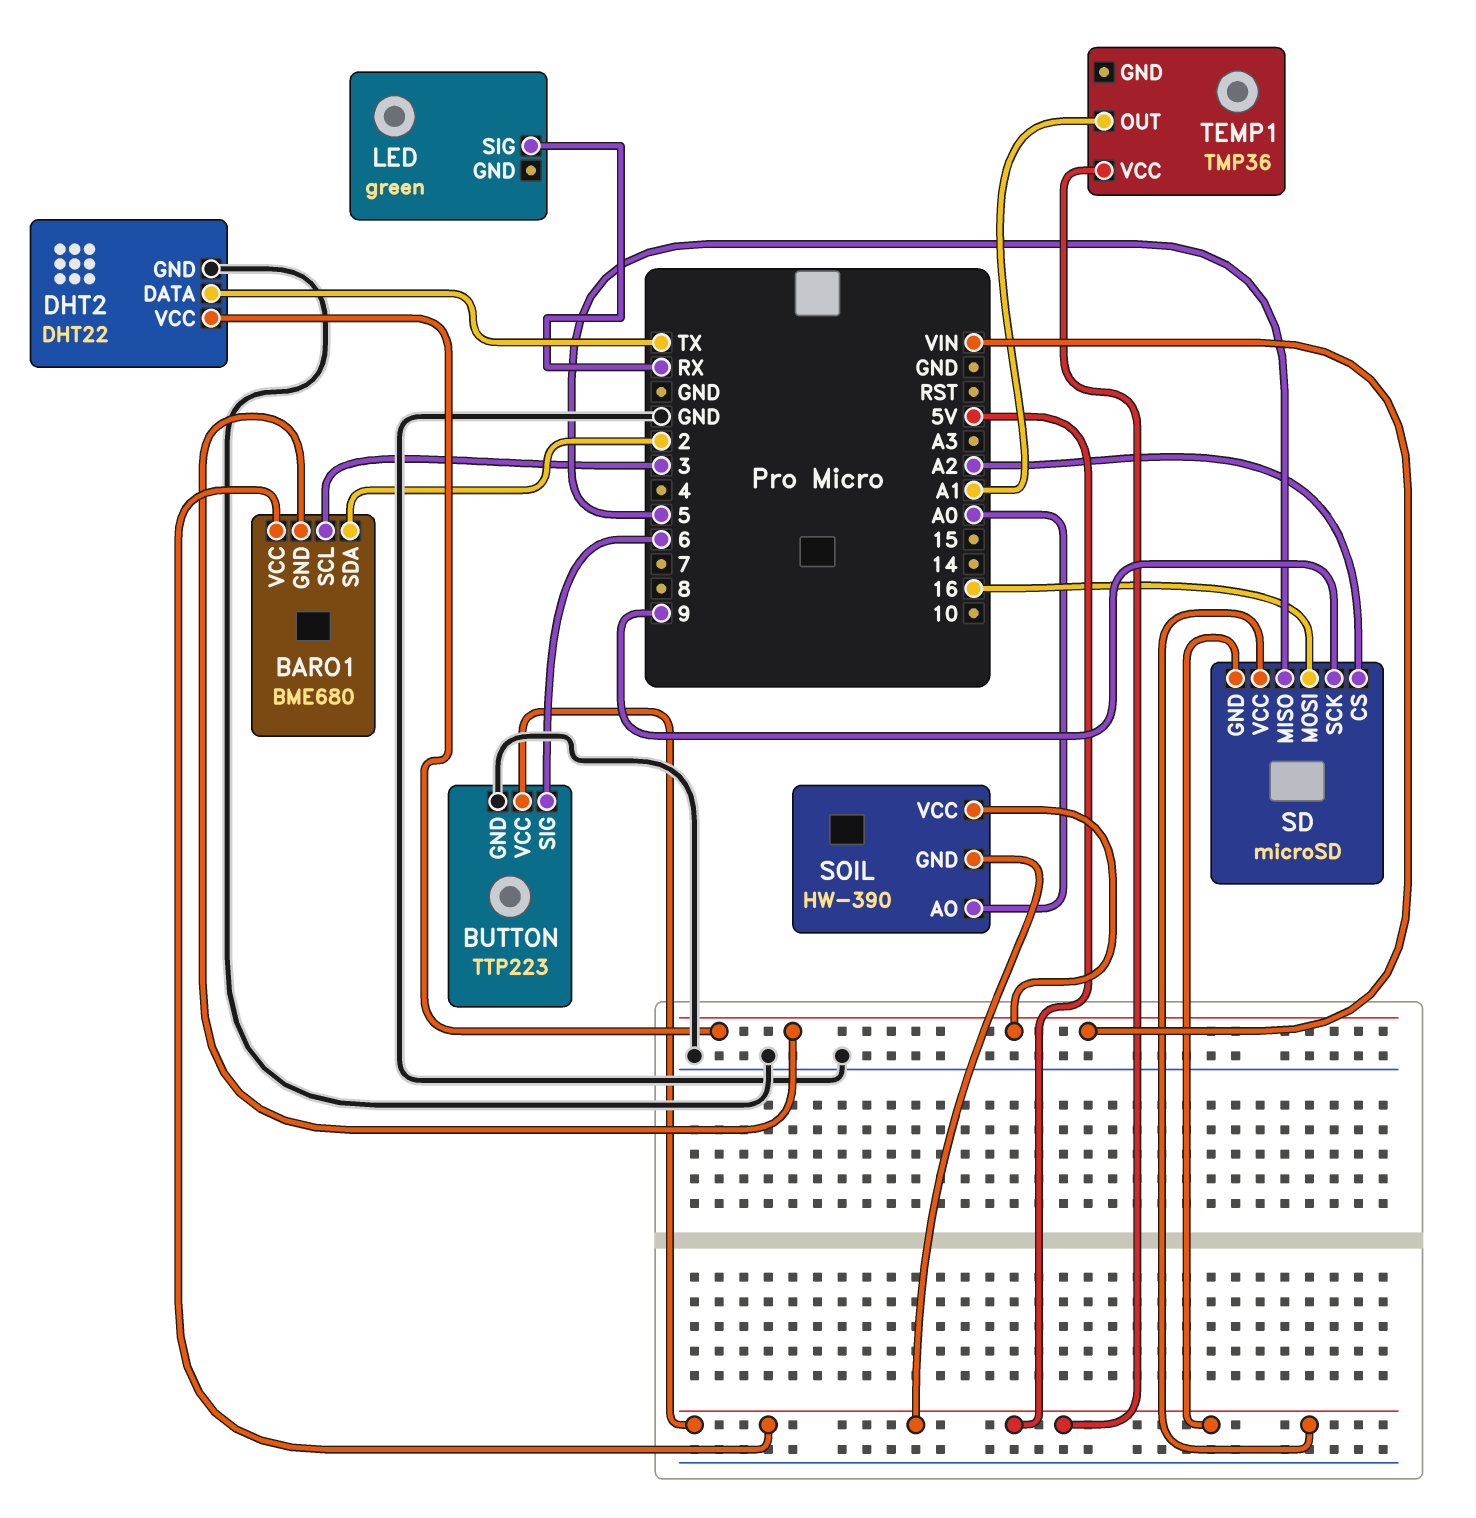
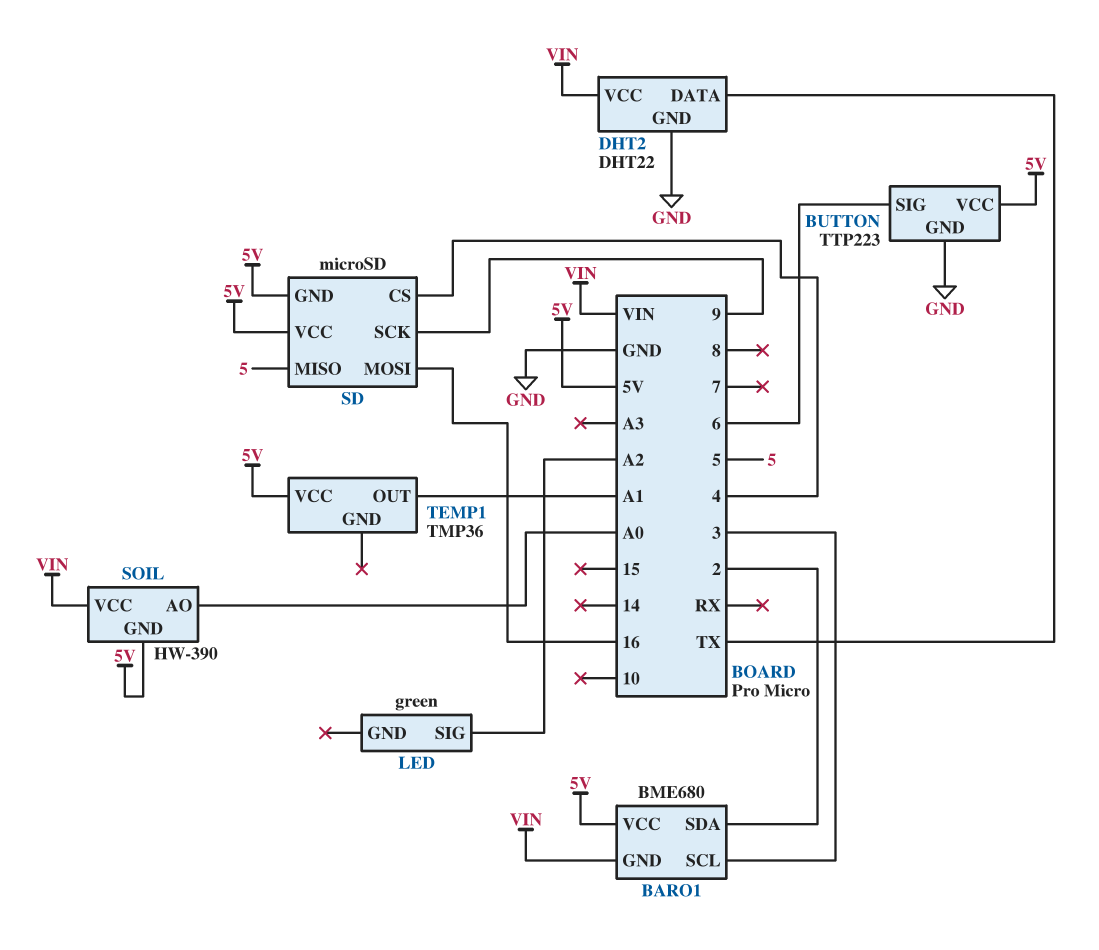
LED pin SIG: RX -> A2
SD pin CS: A2 -> 4

